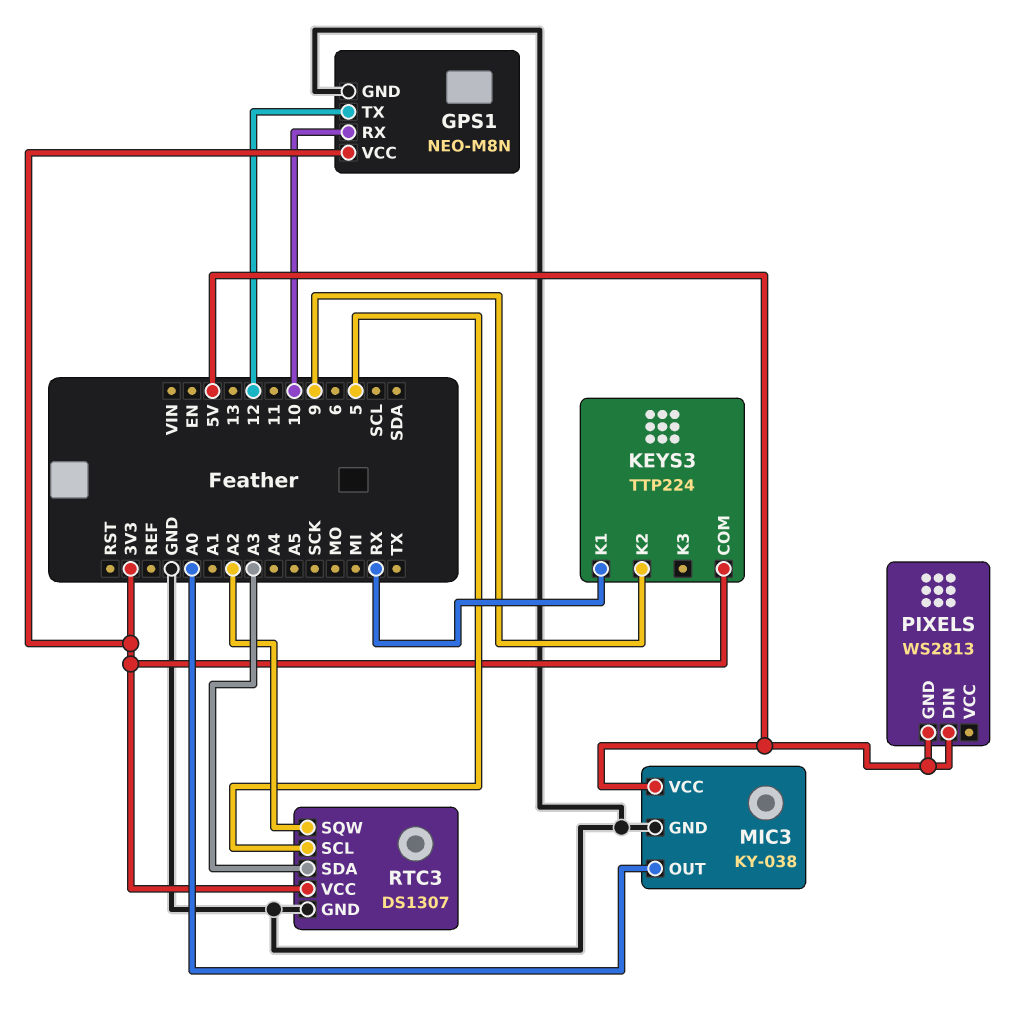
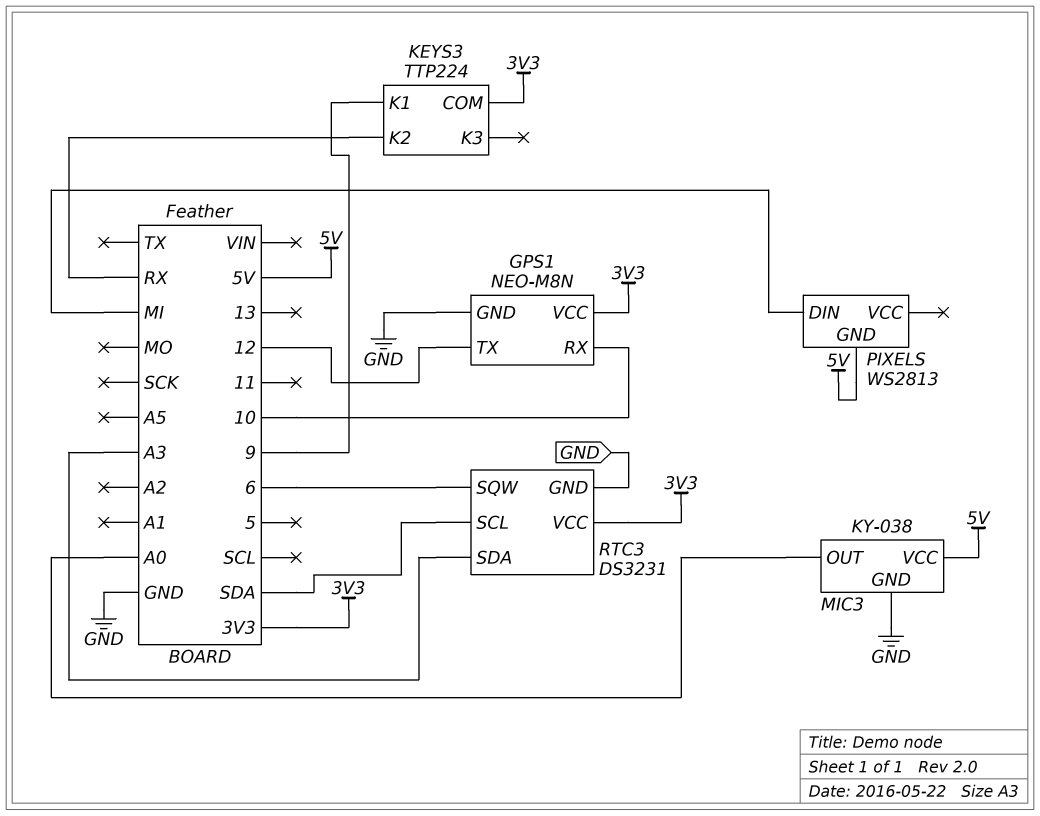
KEYS3 pin K1: RX -> 9
KEYS3 pin K2: 9 -> RX
PIXELS pin DIN: 5V -> MI
RTC3: DS1307 -> DS3231
RTC3 pin SCL: 5 -> SDA
RTC3 pin SQW: A2 -> 6

